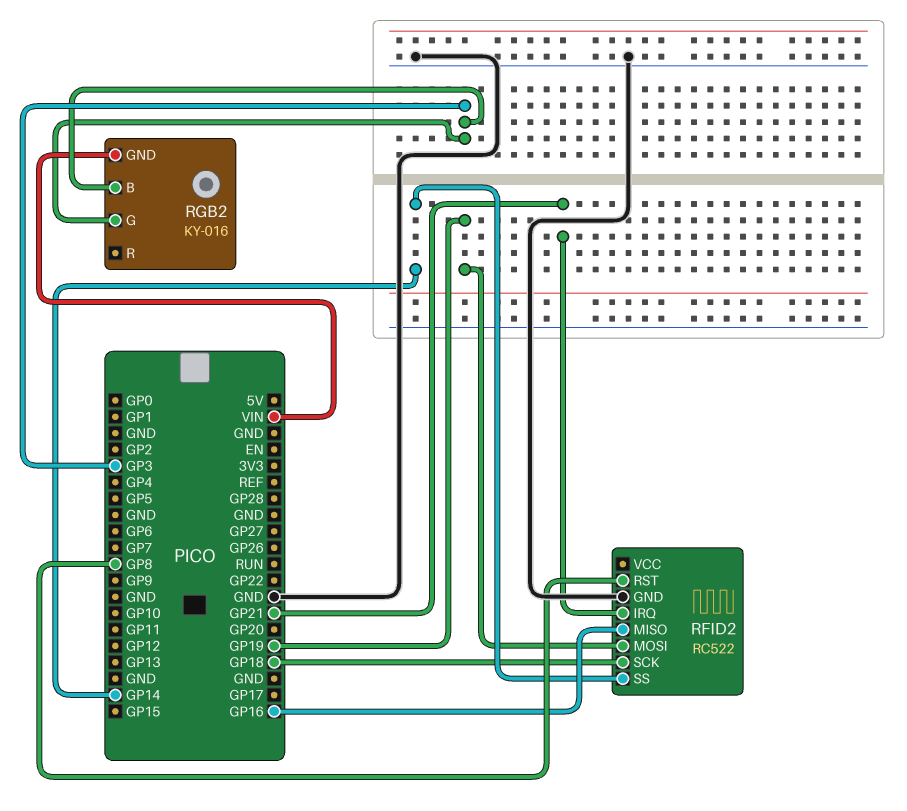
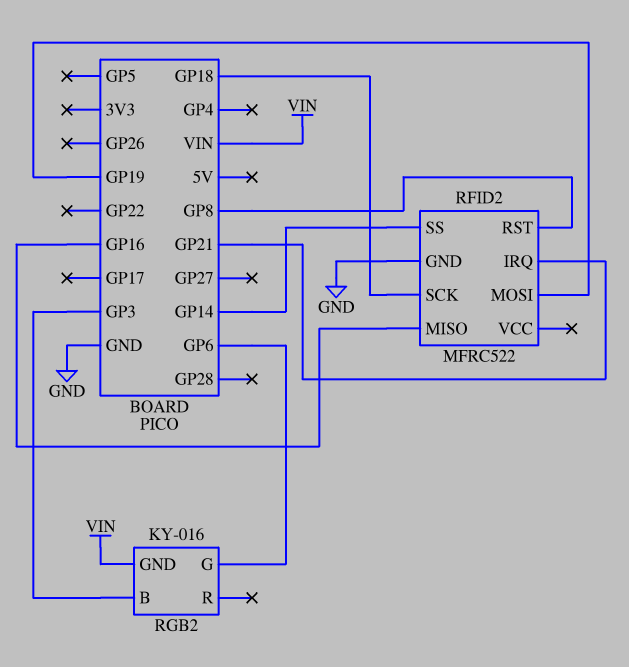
RFID2: RC522 -> MFRC522
RGB2 pin G: GP3 -> GP6

